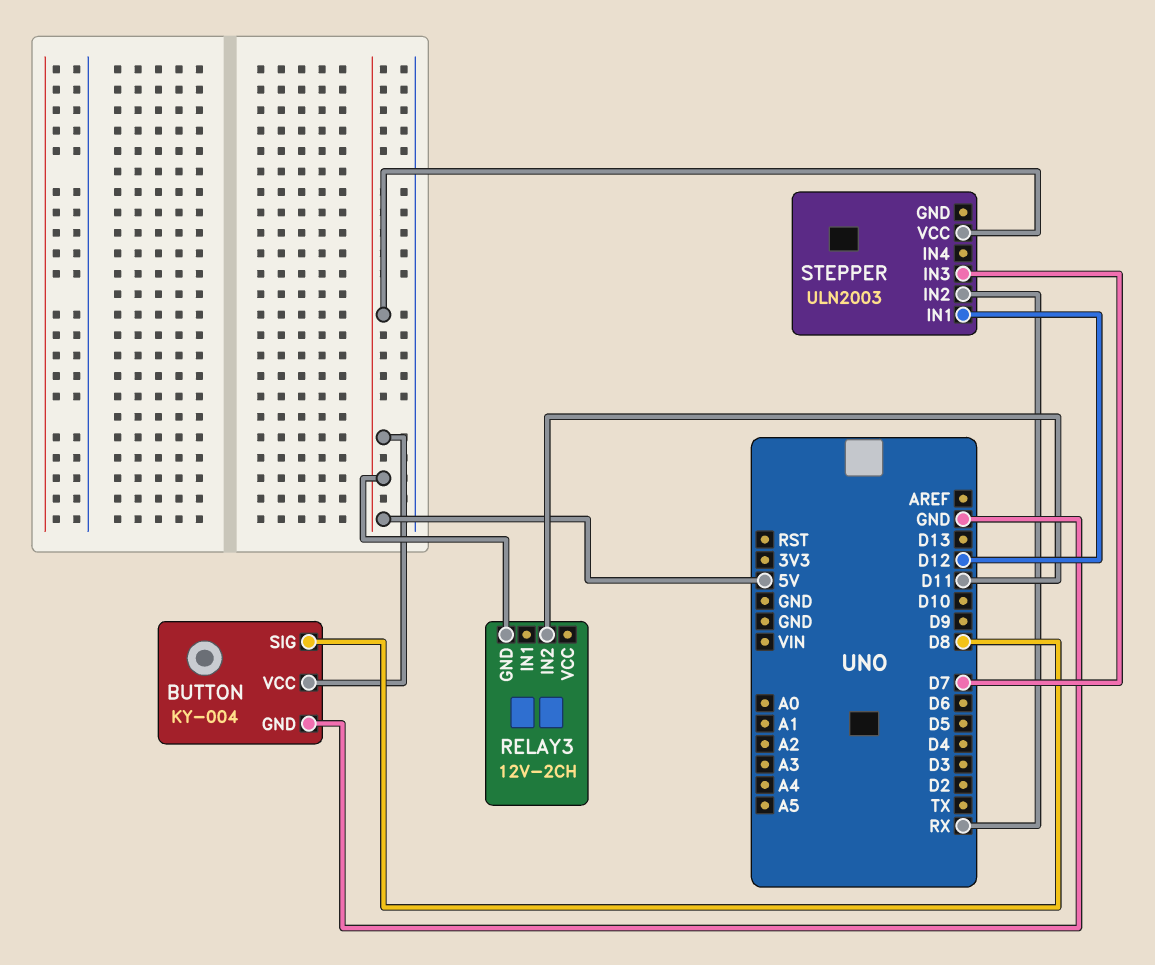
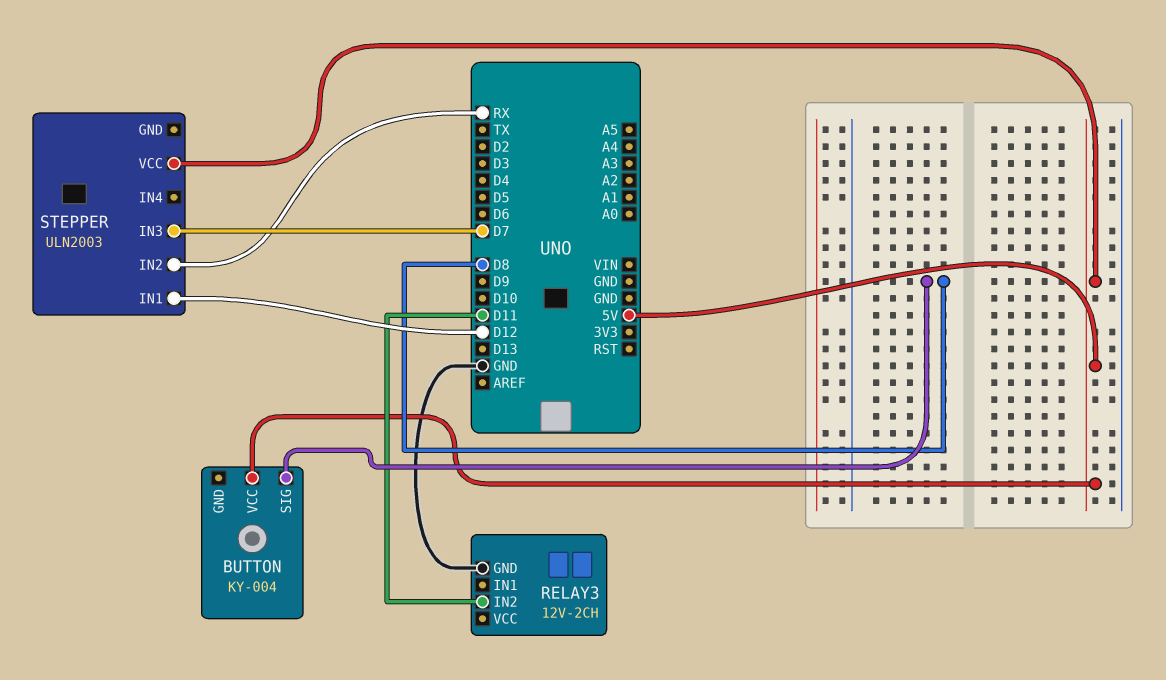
BUTTON pin GND: GND -> none
RELAY3 pin GND: 5V -> GND

